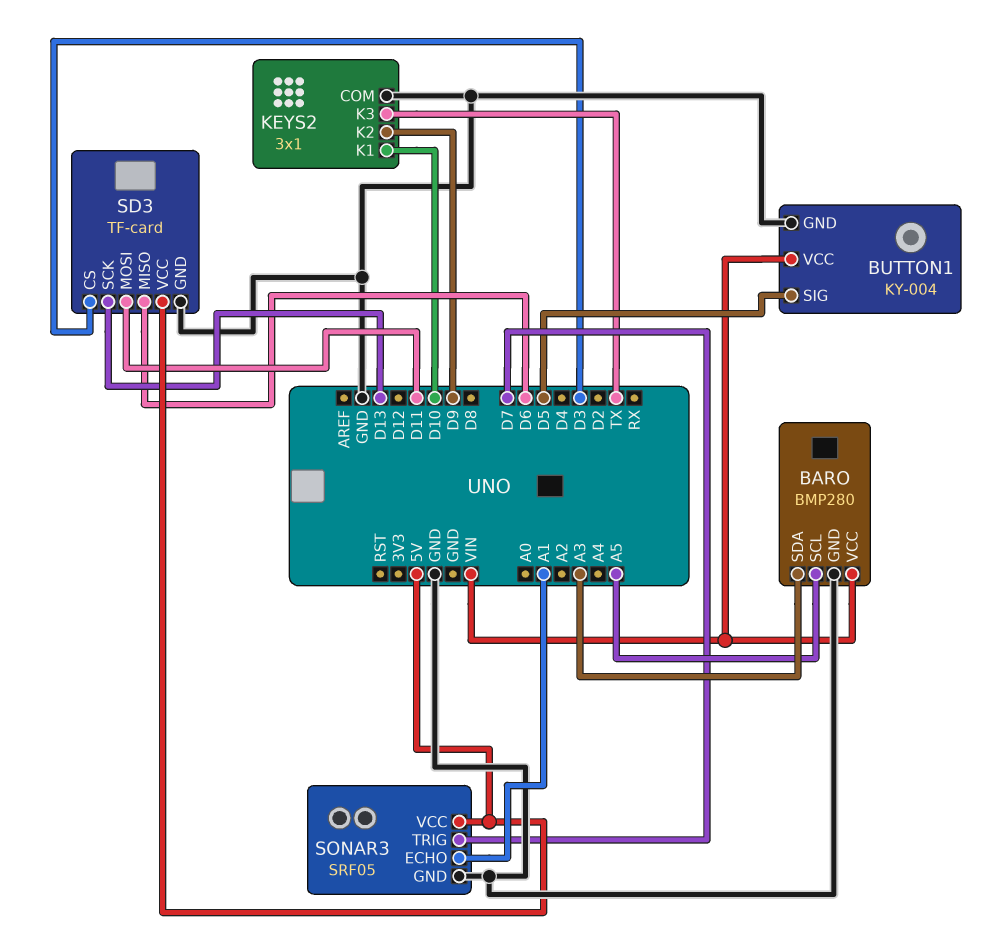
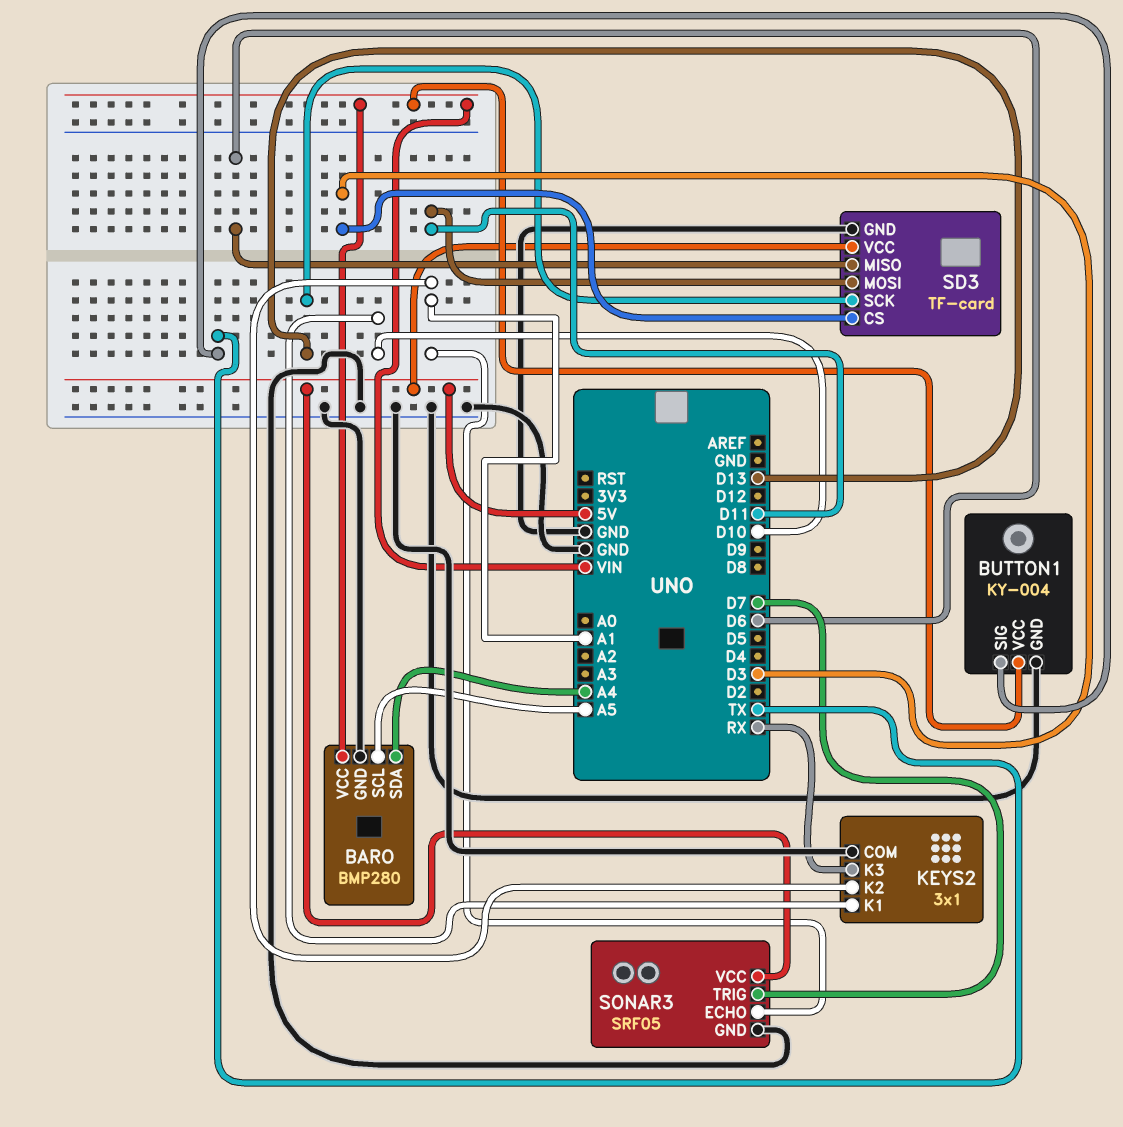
BARO pin SDA: A3 -> A4
BUTTON1 pin SIG: D5 -> TX
KEYS2 pin K2: D9 -> A1
KEYS2 pin K3: TX -> RX

